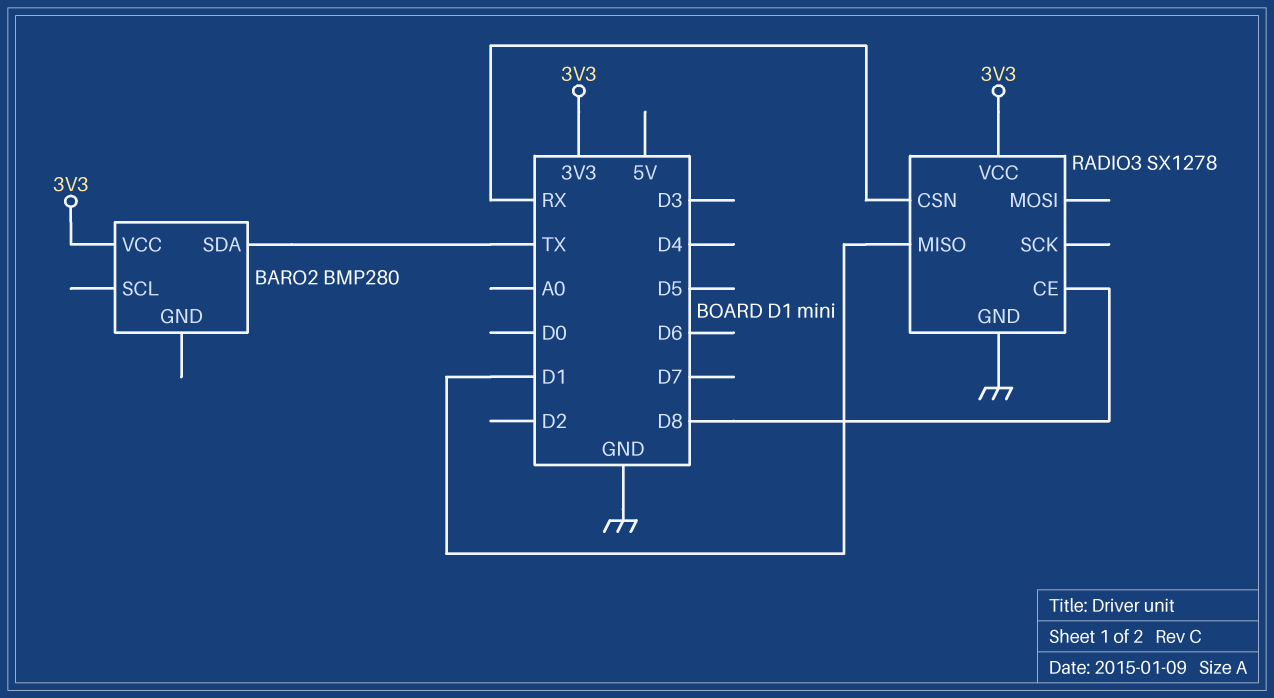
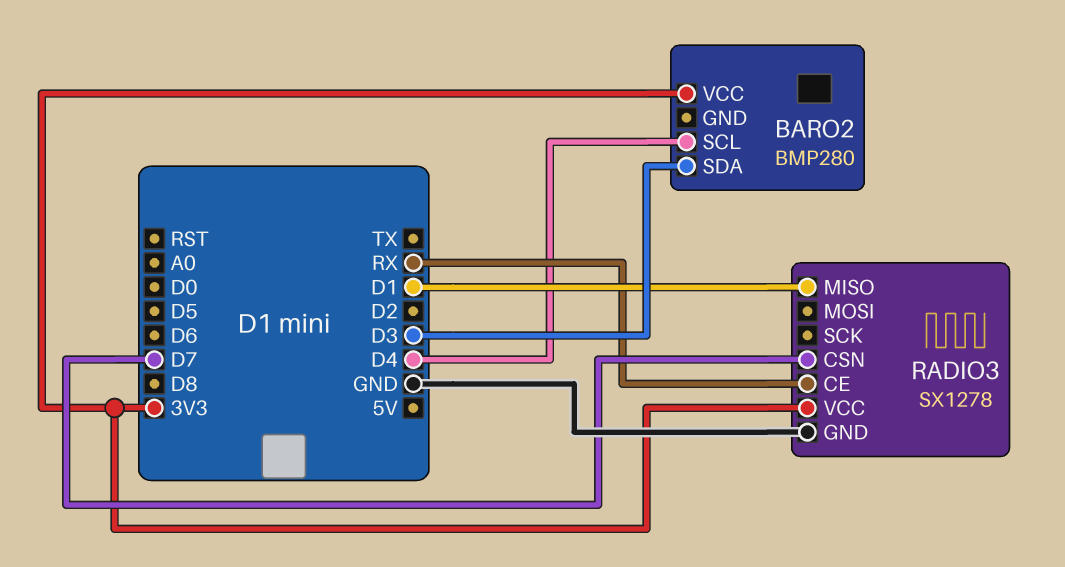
BARO2 pin SCL: none -> D4
BARO2 pin SDA: TX -> D3
RADIO3 pin CE: D8 -> RX
RADIO3 pin CSN: RX -> D7

